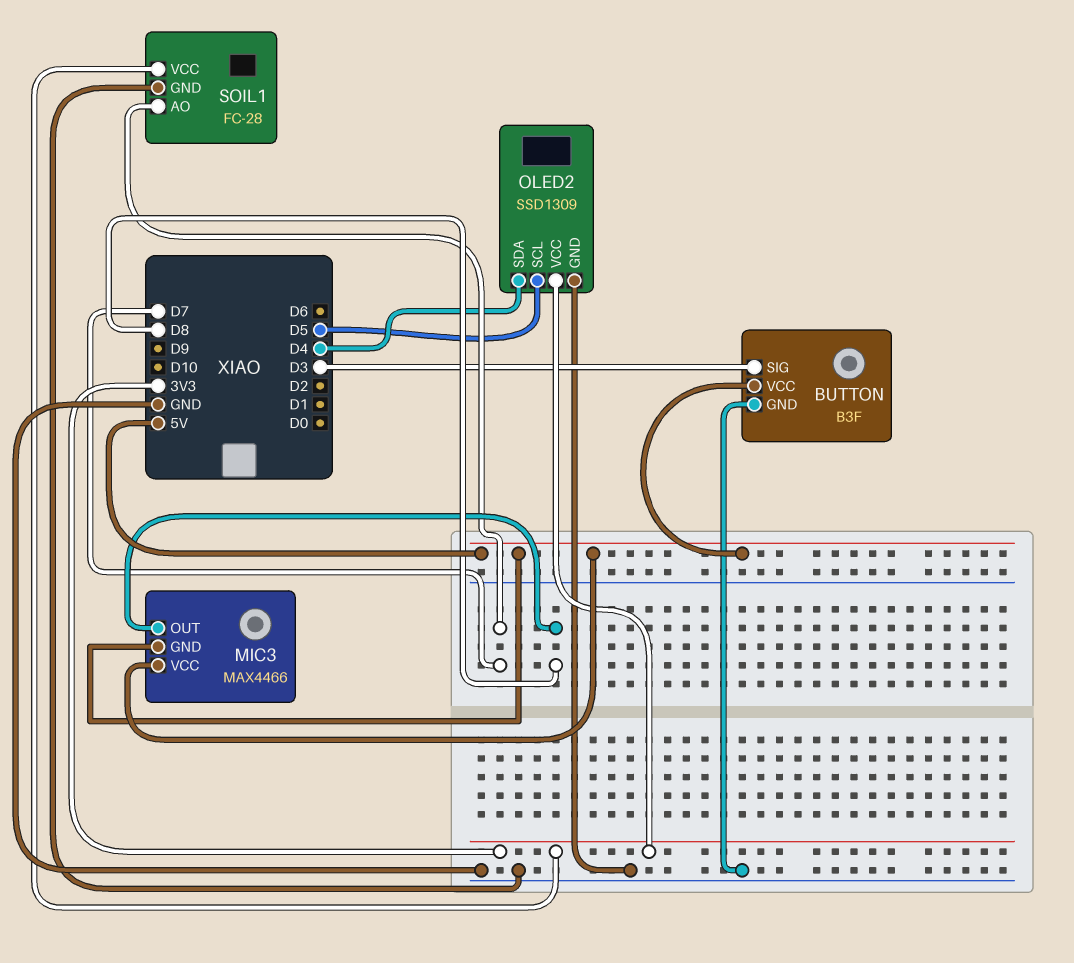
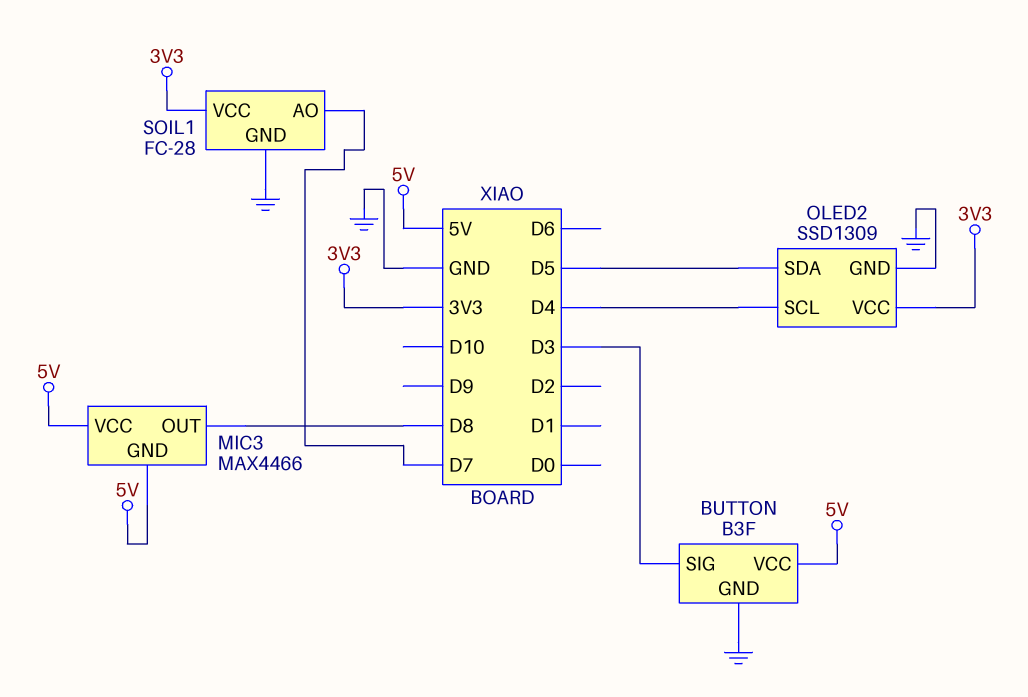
OLED2 pin SCL: D5 -> D4
OLED2 pin SDA: D4 -> D5

